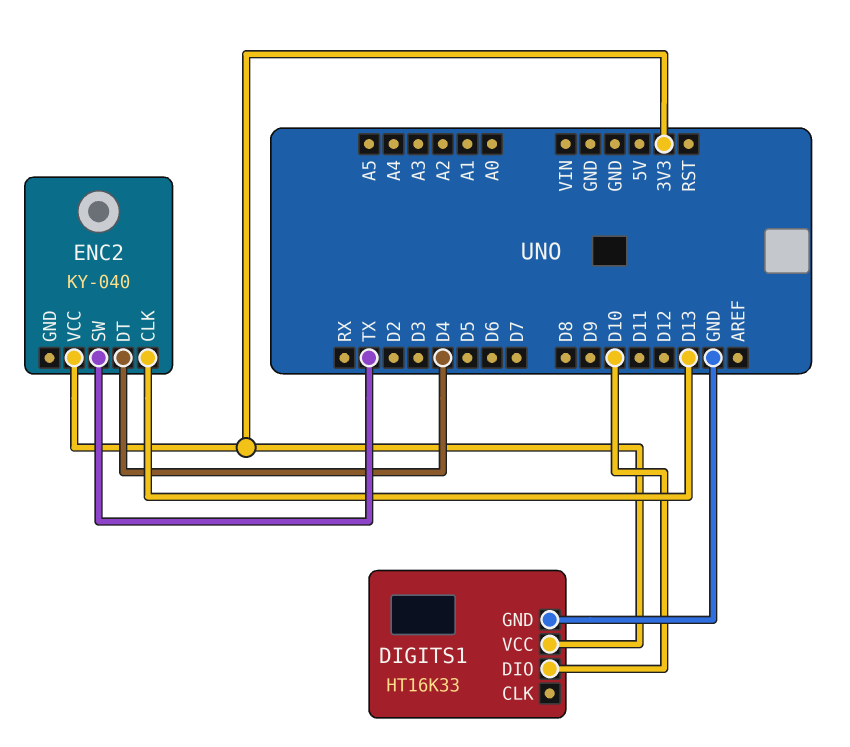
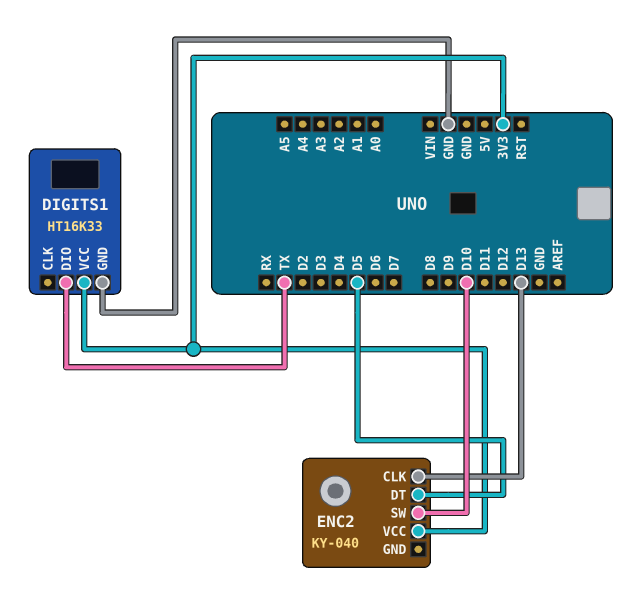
DIGITS1 pin DIO: D10 -> TX
ENC2 pin DT: D4 -> D5
ENC2 pin SW: TX -> D10

